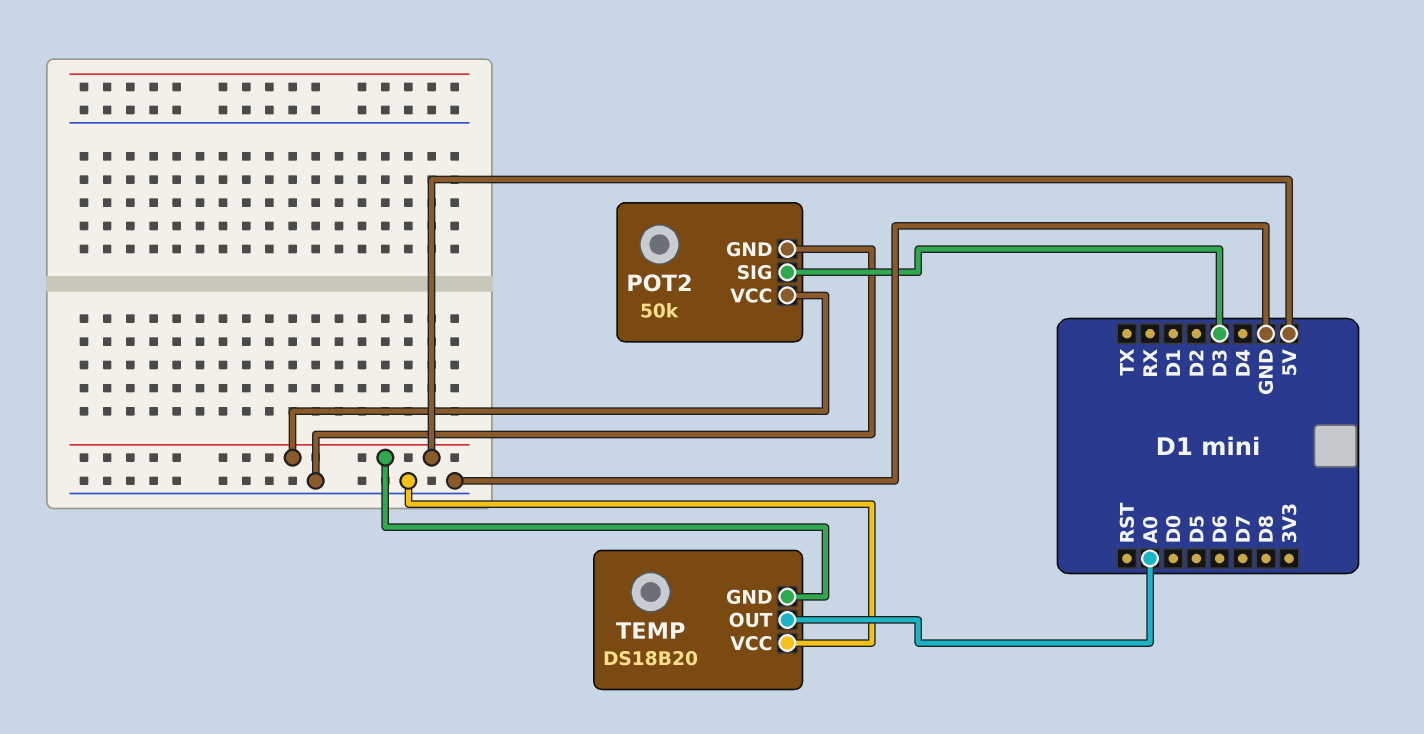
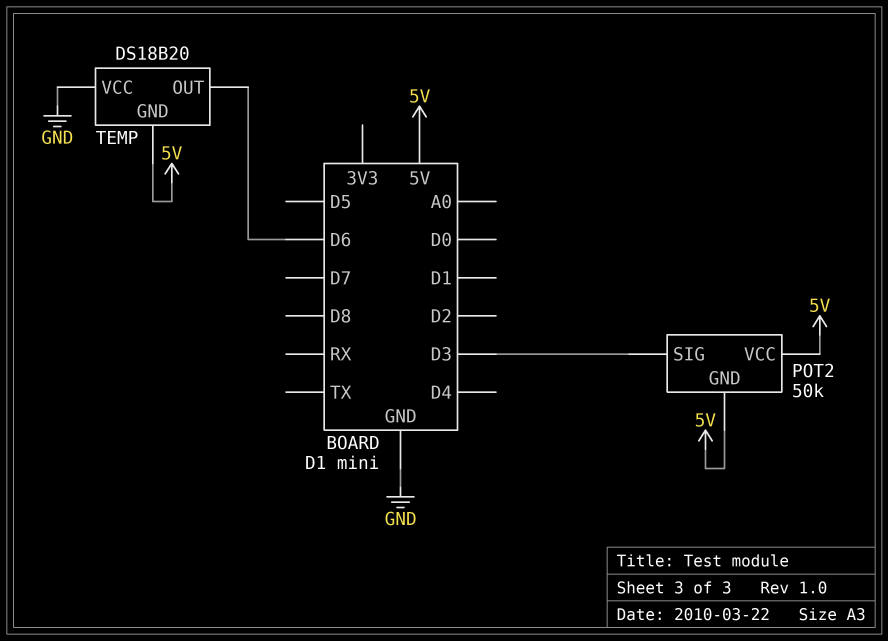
POT2 pin GND: GND -> 5V
TEMP pin OUT: A0 -> D6

